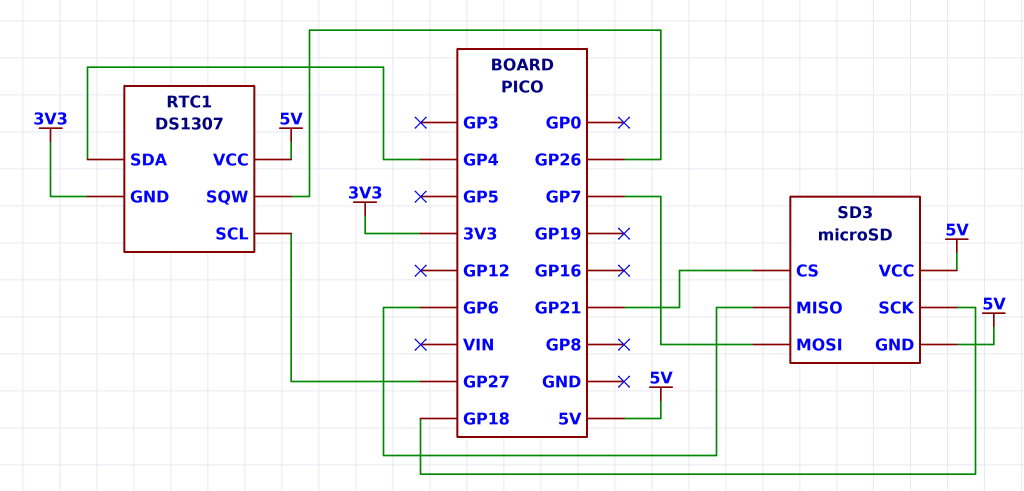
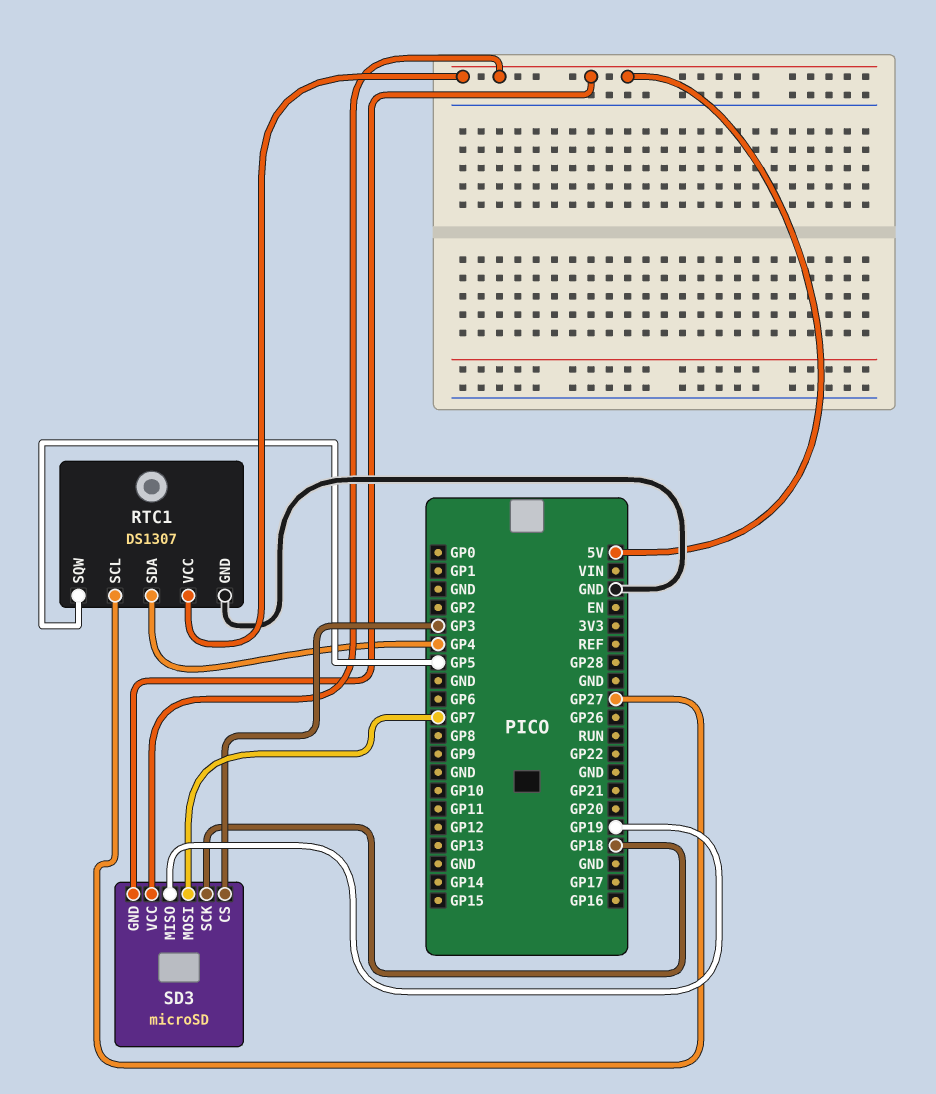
RTC1 pin GND: 3V3 -> GND
RTC1 pin SQW: GP26 -> GP5
SD3 pin CS: GP21 -> GP3
SD3 pin MISO: GP6 -> GP19

